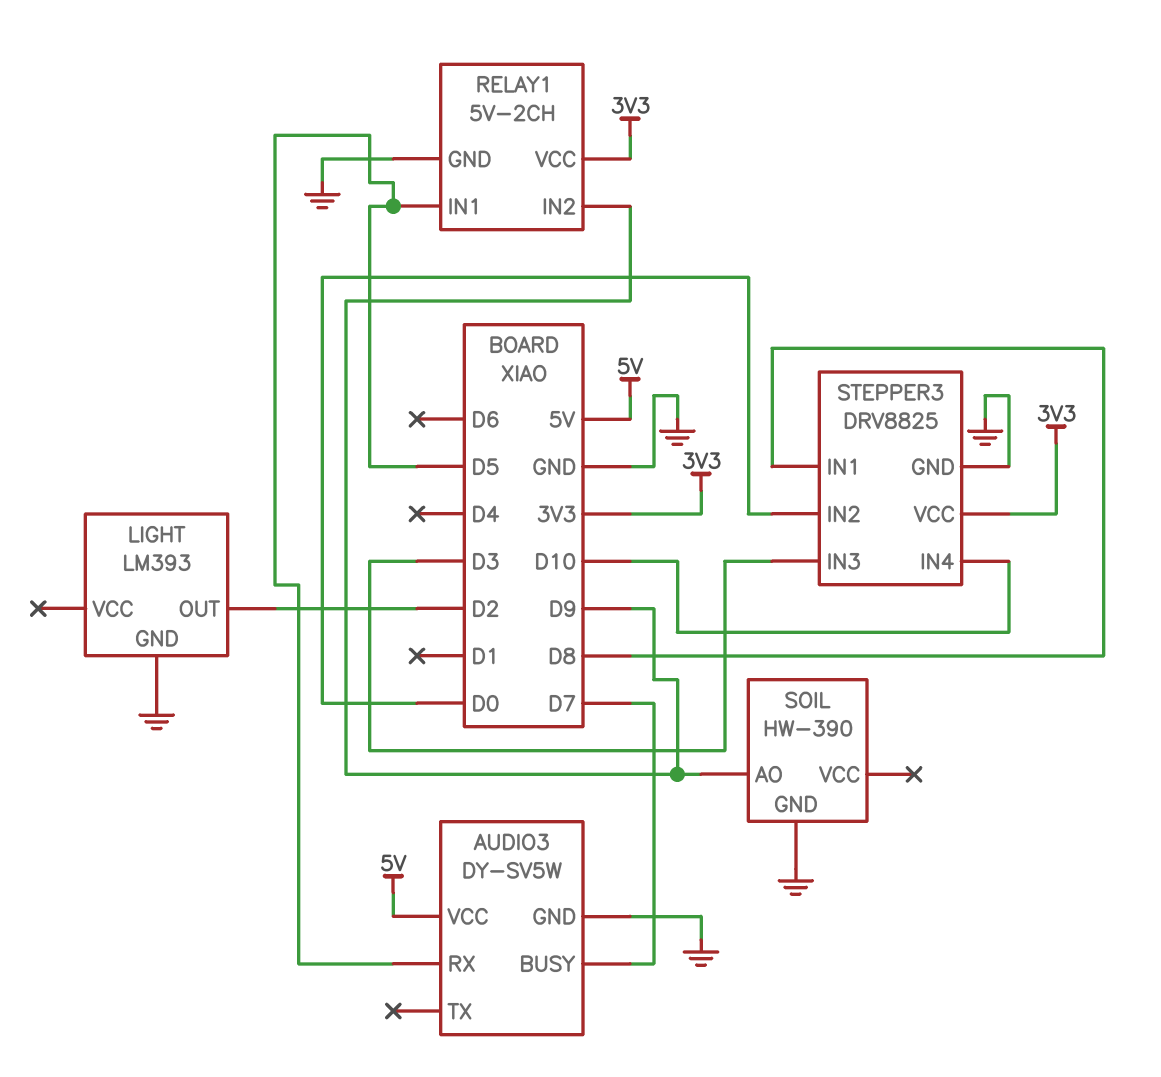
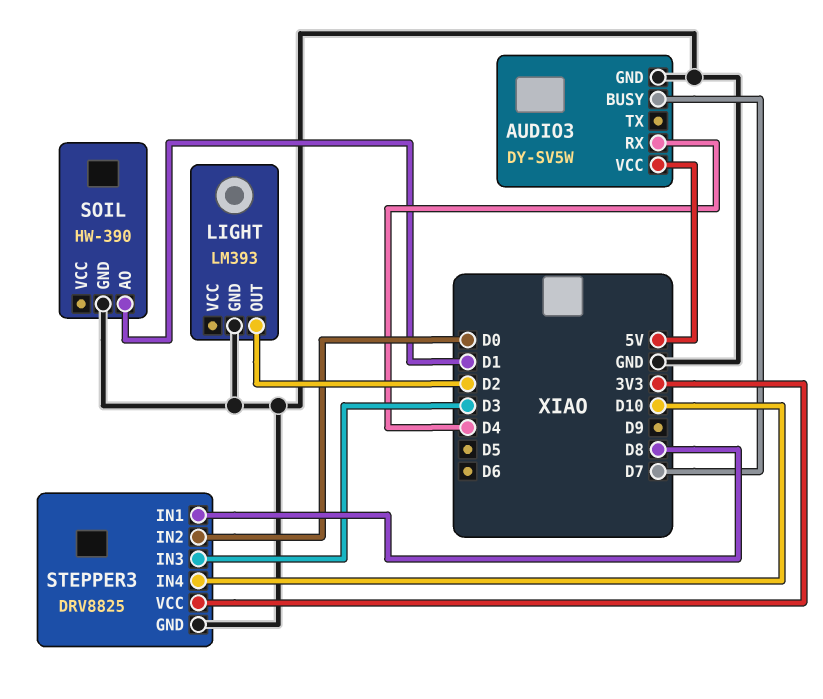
AUDIO3 pin RX: D5 -> D4
RELAY1: 5V-2CH -> none
RELAY1 pin GND: GND -> none
RELAY1 pin IN1: D5 -> none
RELAY1 pin IN2: D9 -> none
RELAY1 pin VCC: 3V3 -> none
SOIL pin AO: D9 -> D1

